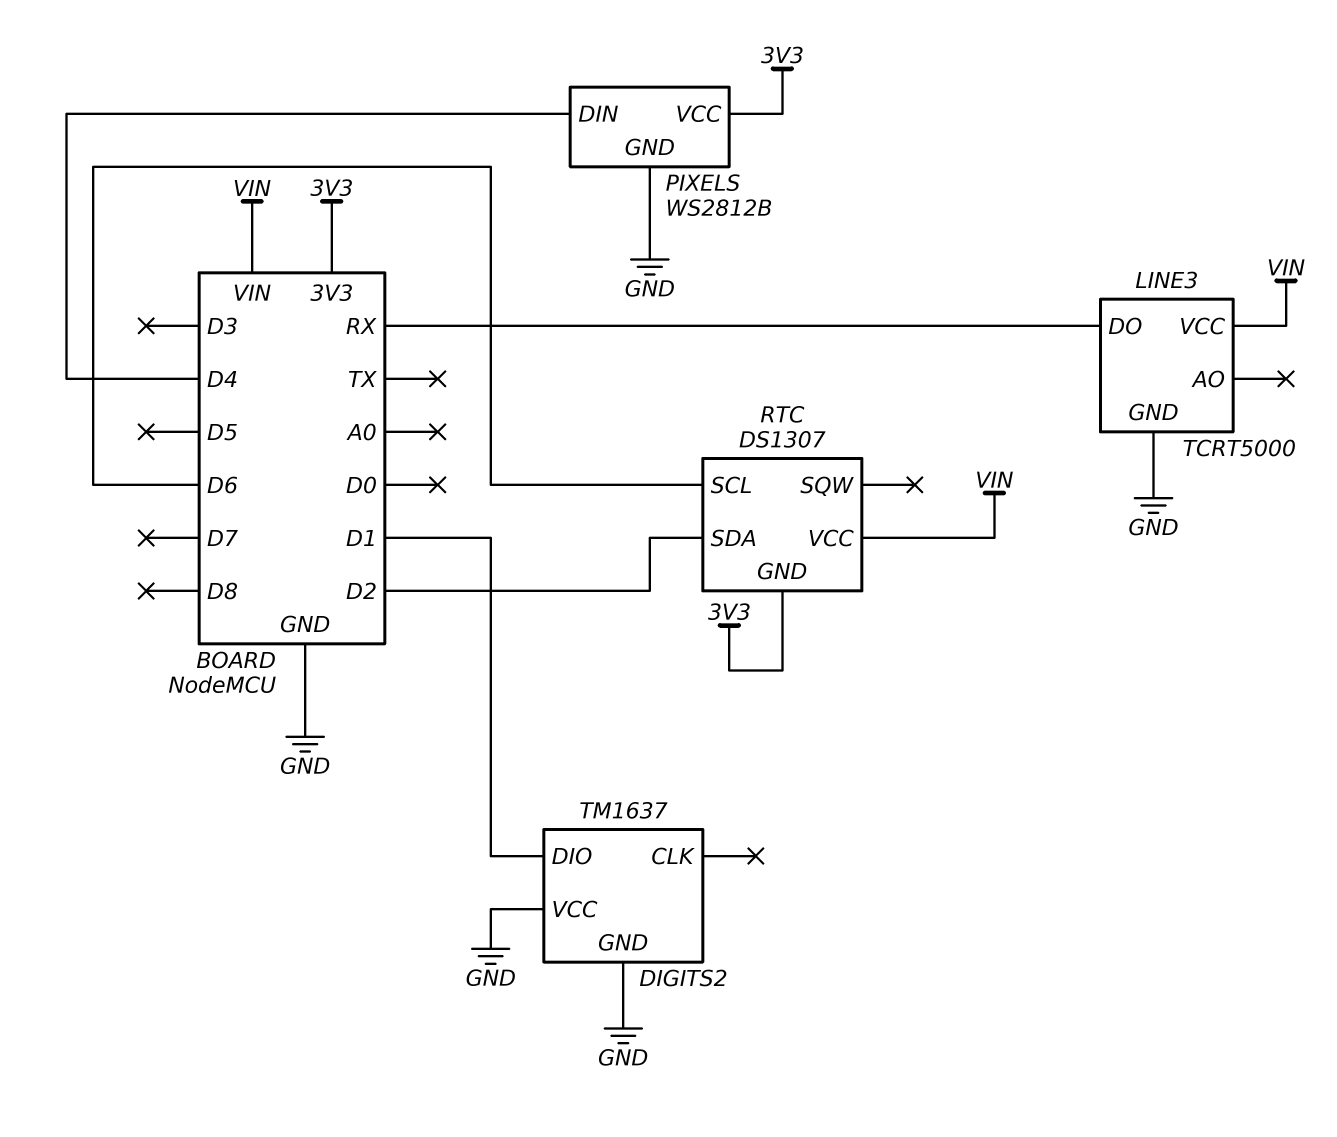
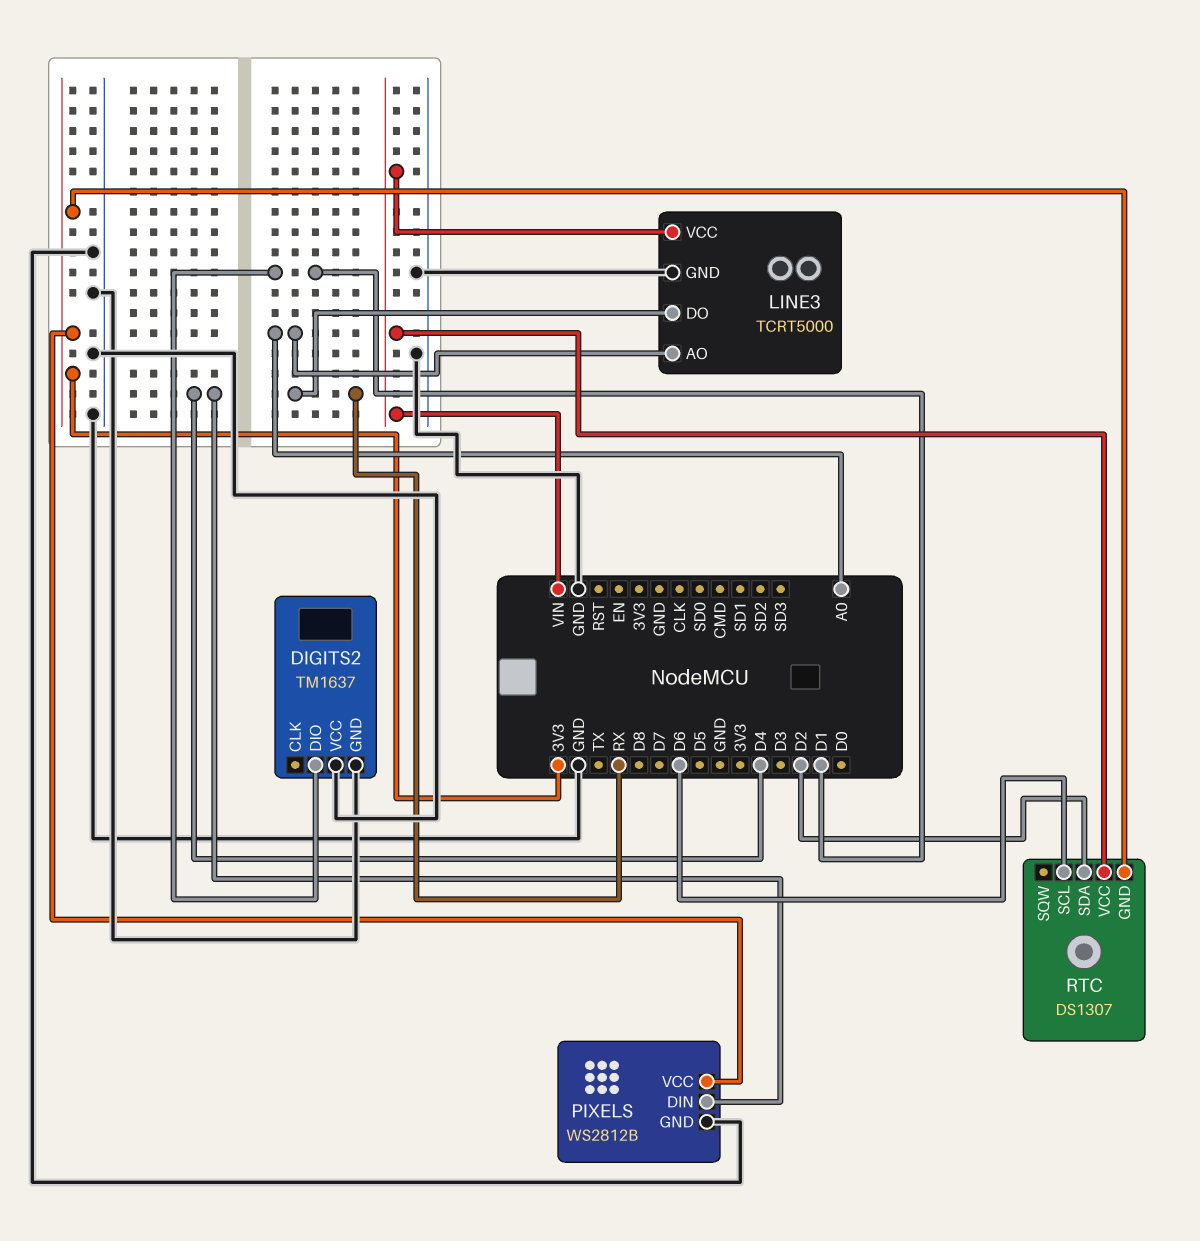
LINE3 pin AO: none -> A0

